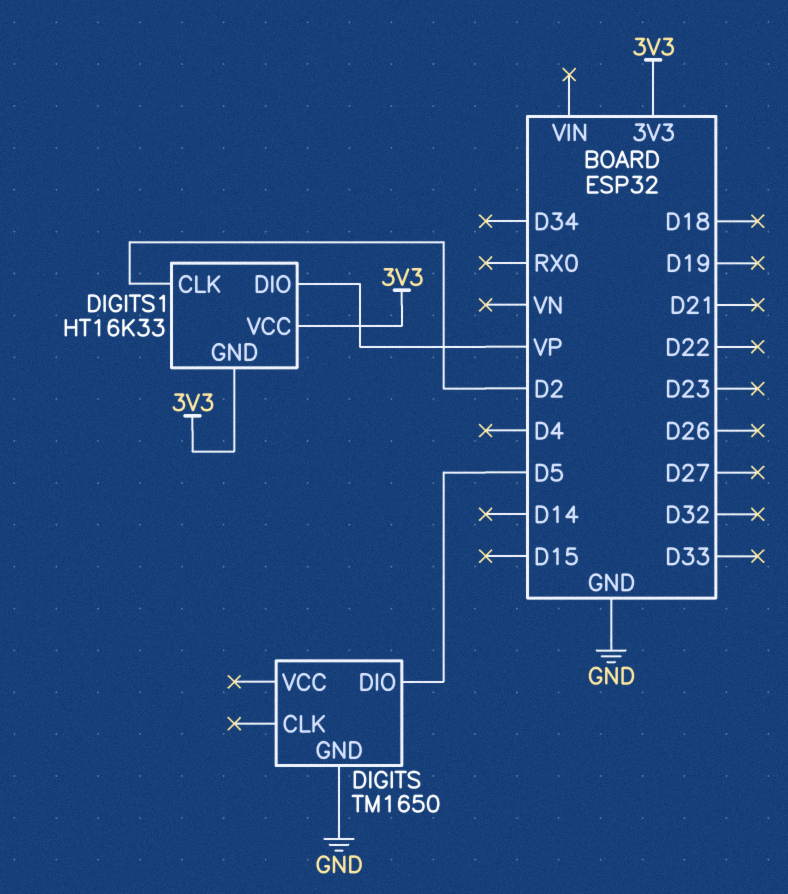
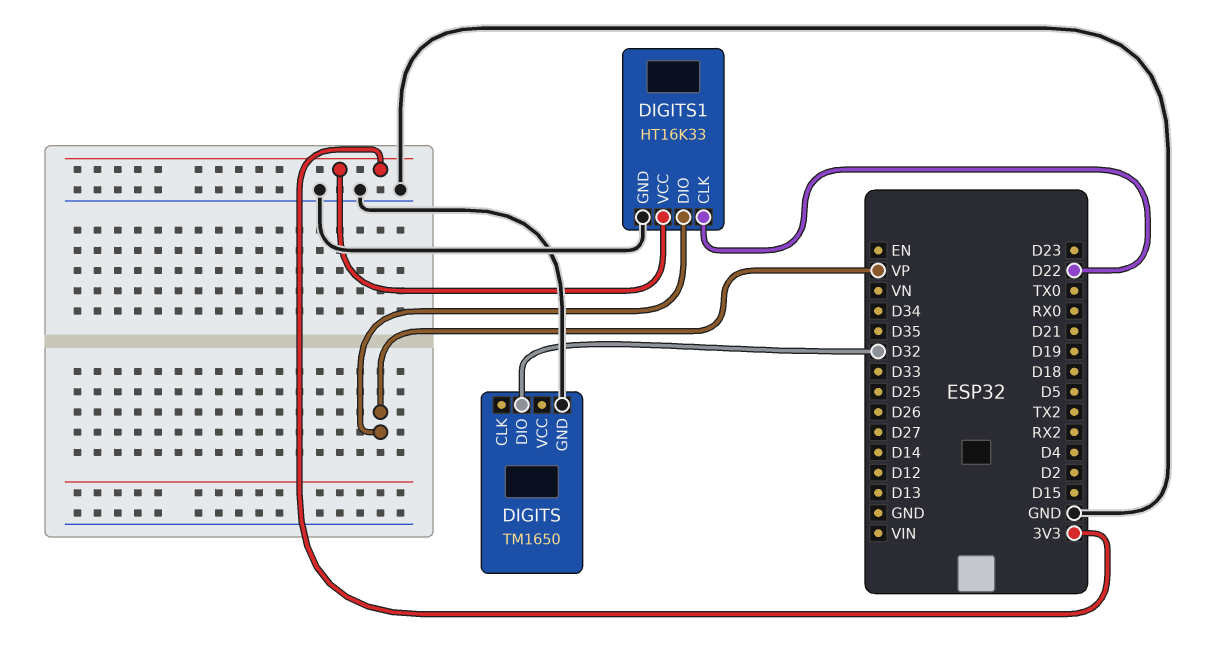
DIGITS pin DIO: D5 -> D32
DIGITS1 pin CLK: D2 -> D22
DIGITS1 pin GND: 3V3 -> GND

